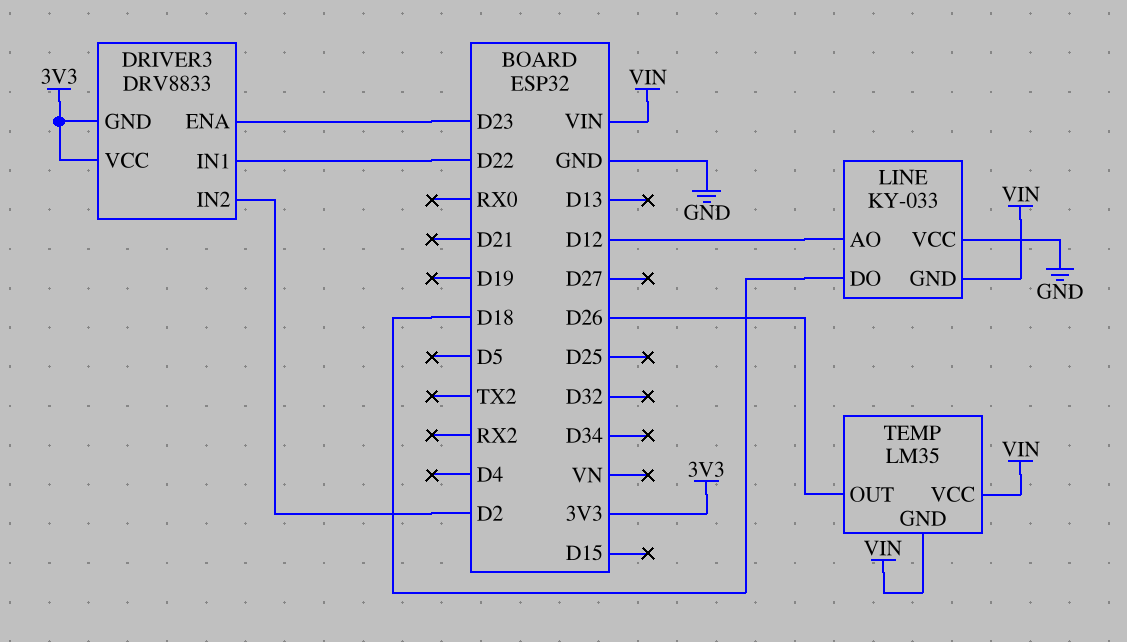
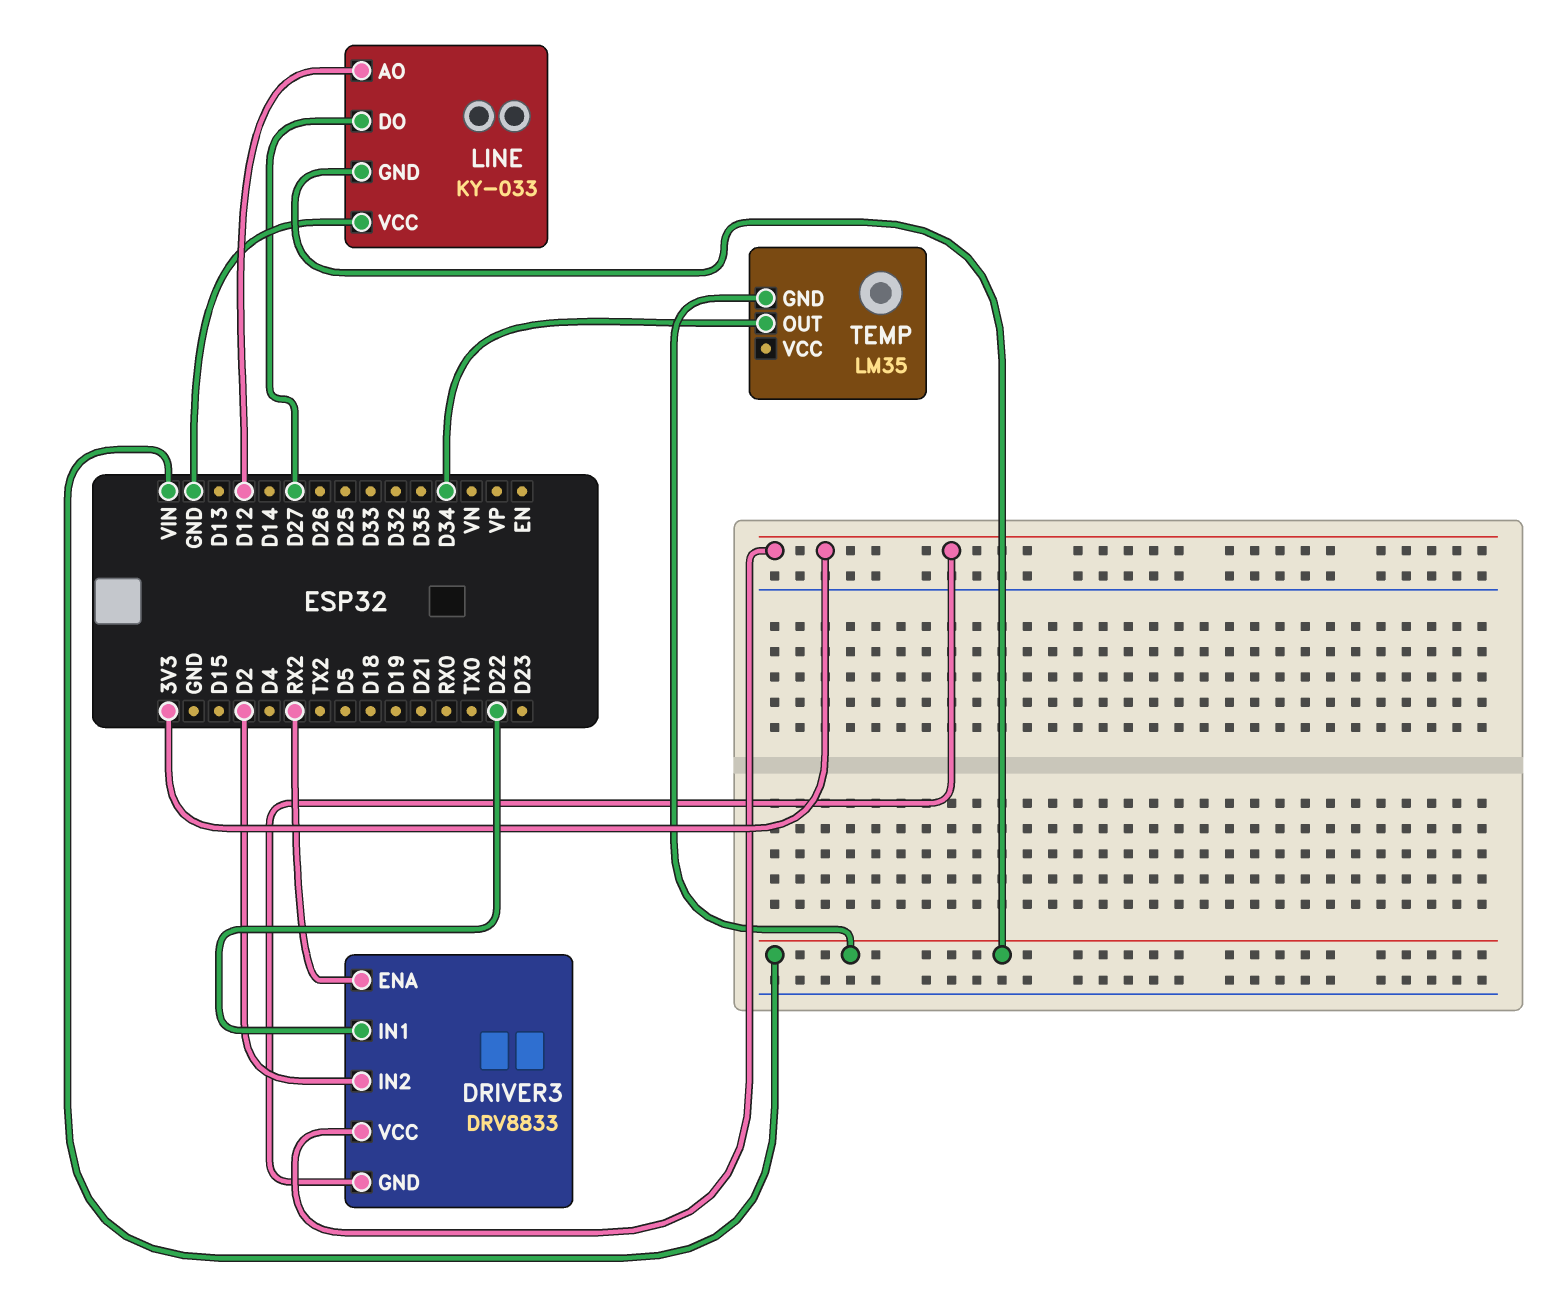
DRIVER3 pin ENA: D23 -> RX2
LINE pin DO: D18 -> D27
TEMP pin OUT: D26 -> D34
TEMP pin VCC: VIN -> none

